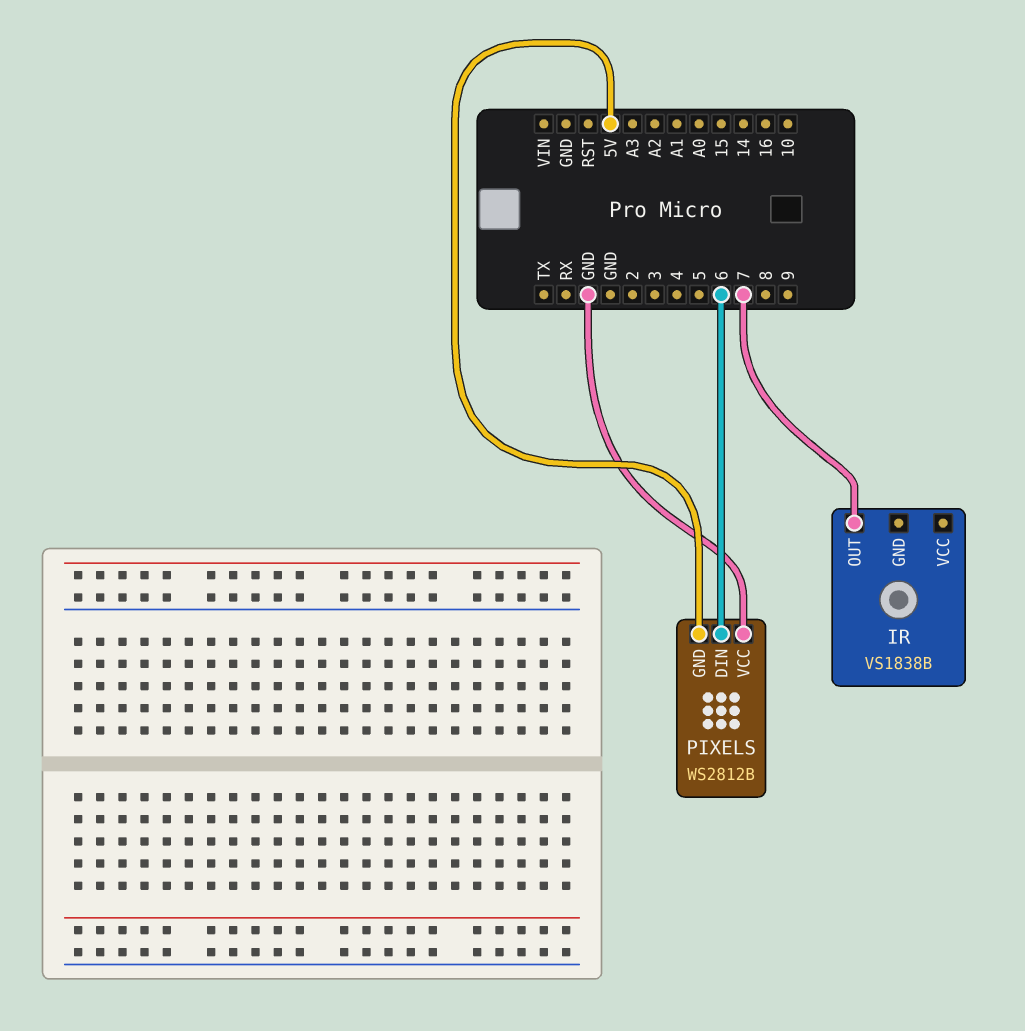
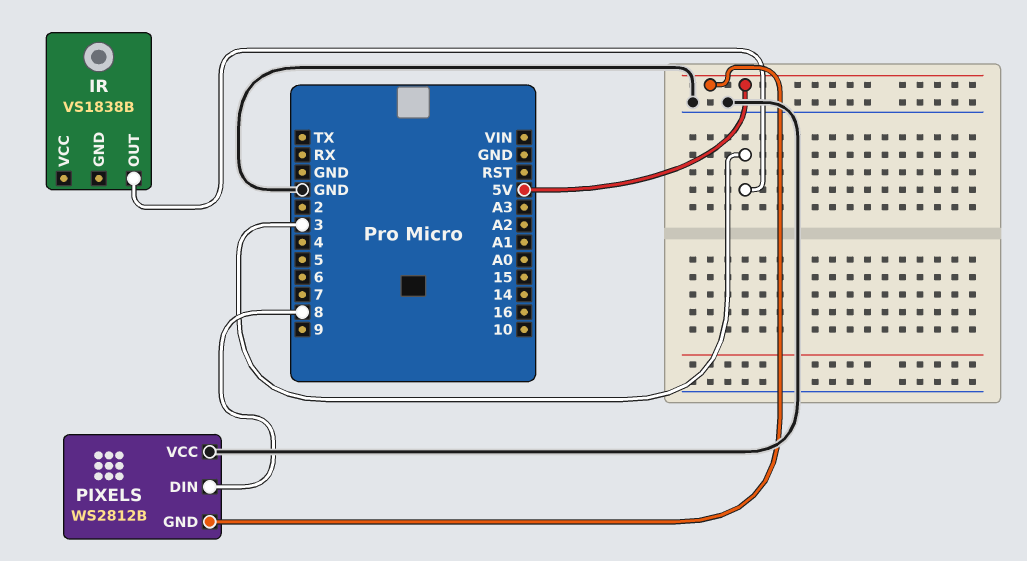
IR pin OUT: 7 -> 3
PIXELS pin DIN: 6 -> 8

